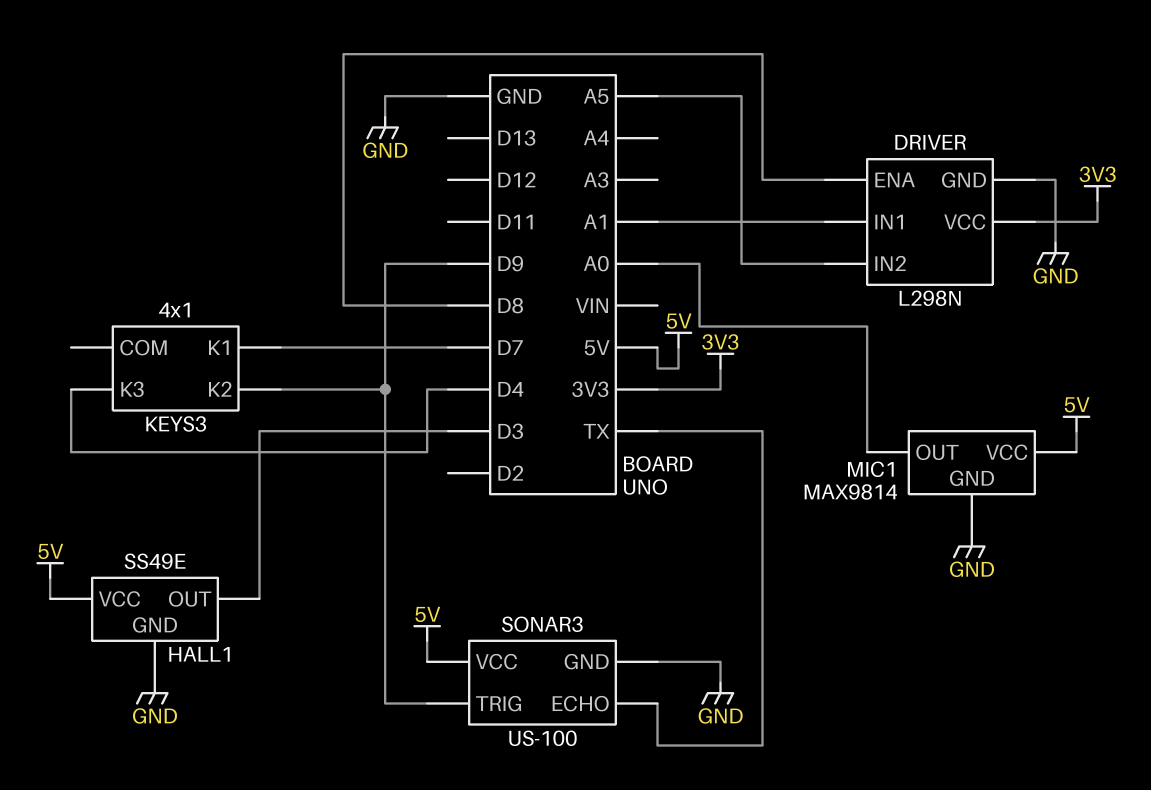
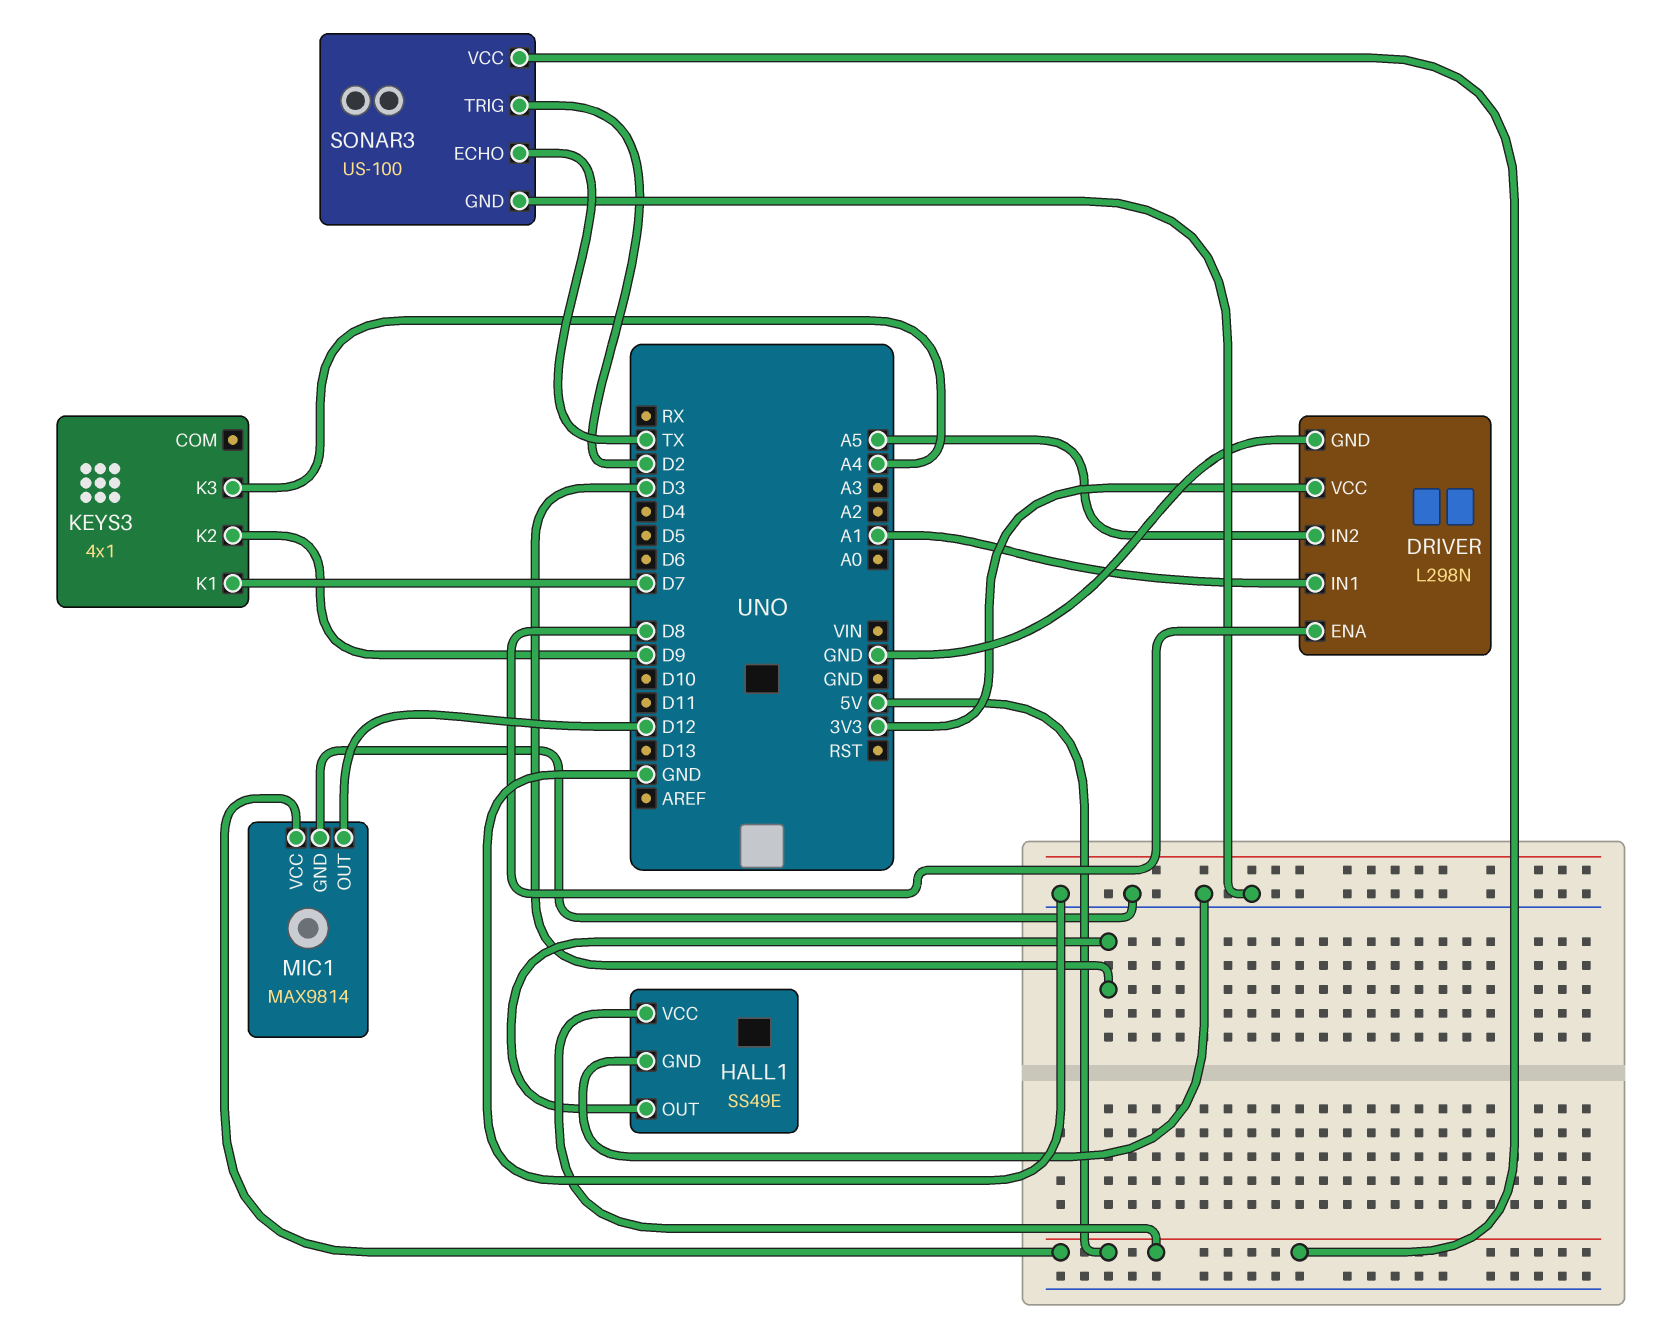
KEYS3 pin K3: D4 -> A4
MIC1 pin OUT: A0 -> D12
SONAR3 pin TRIG: D9 -> D2

